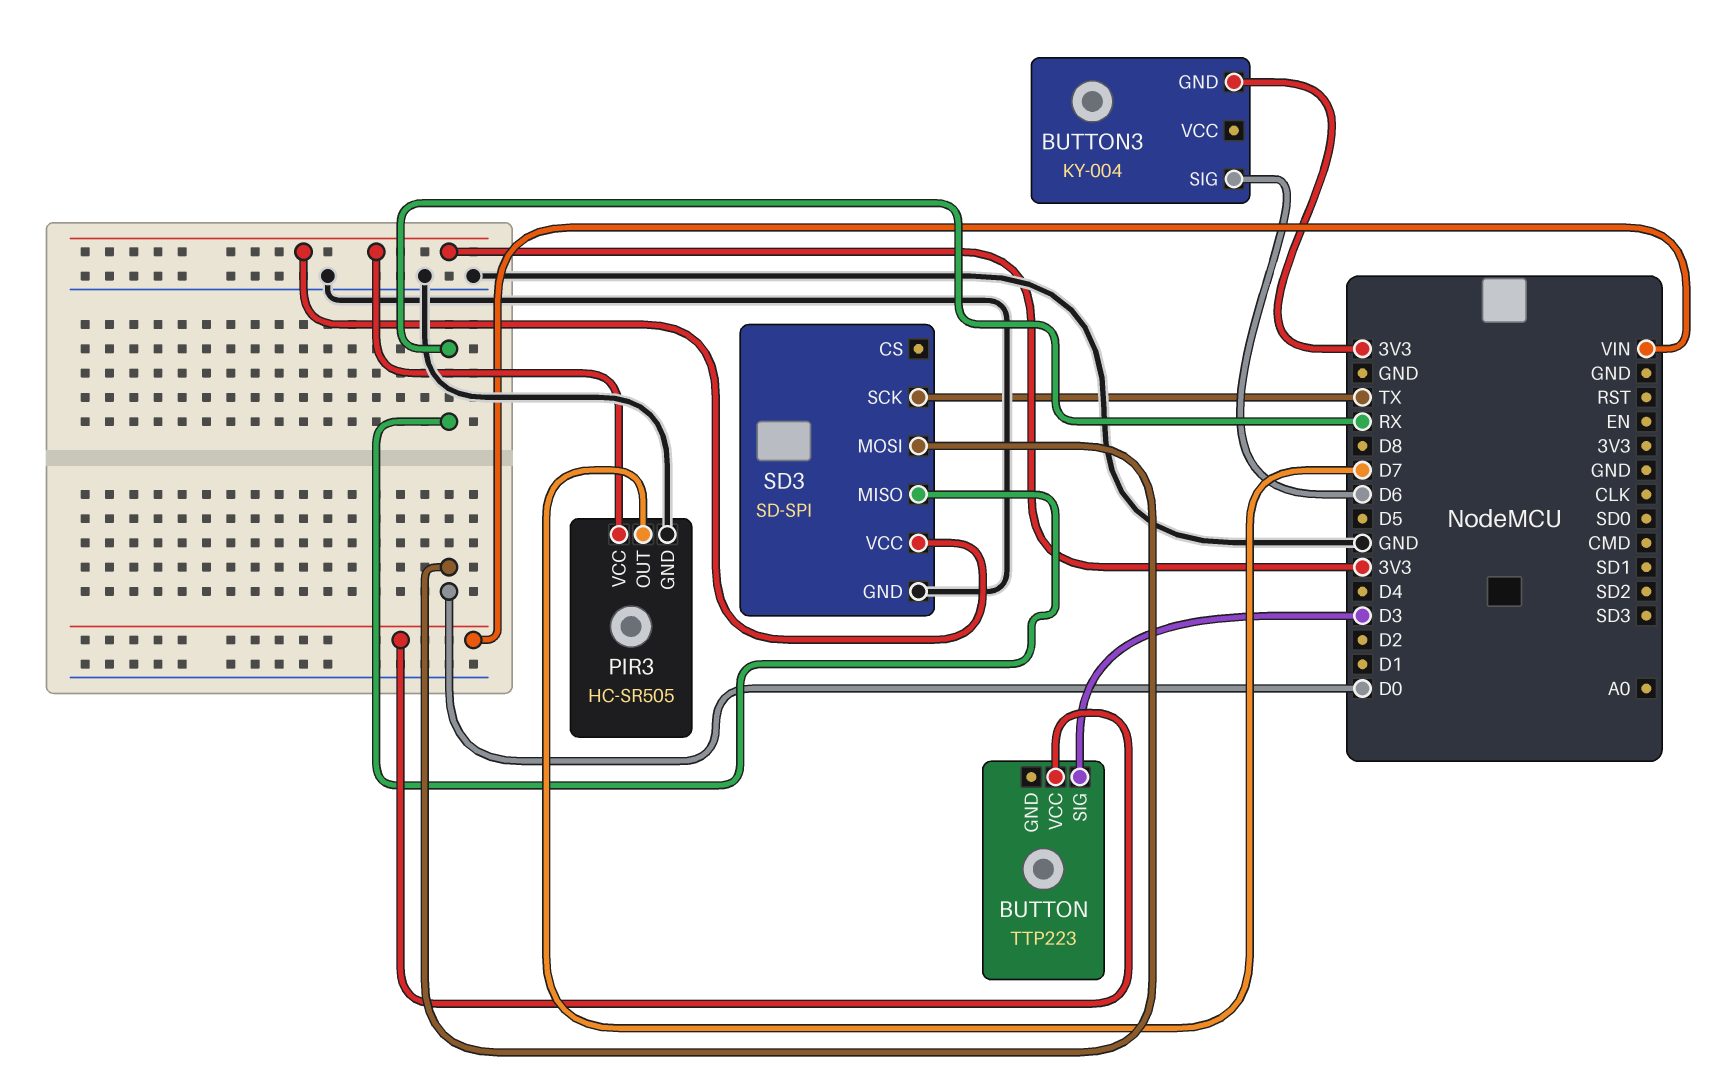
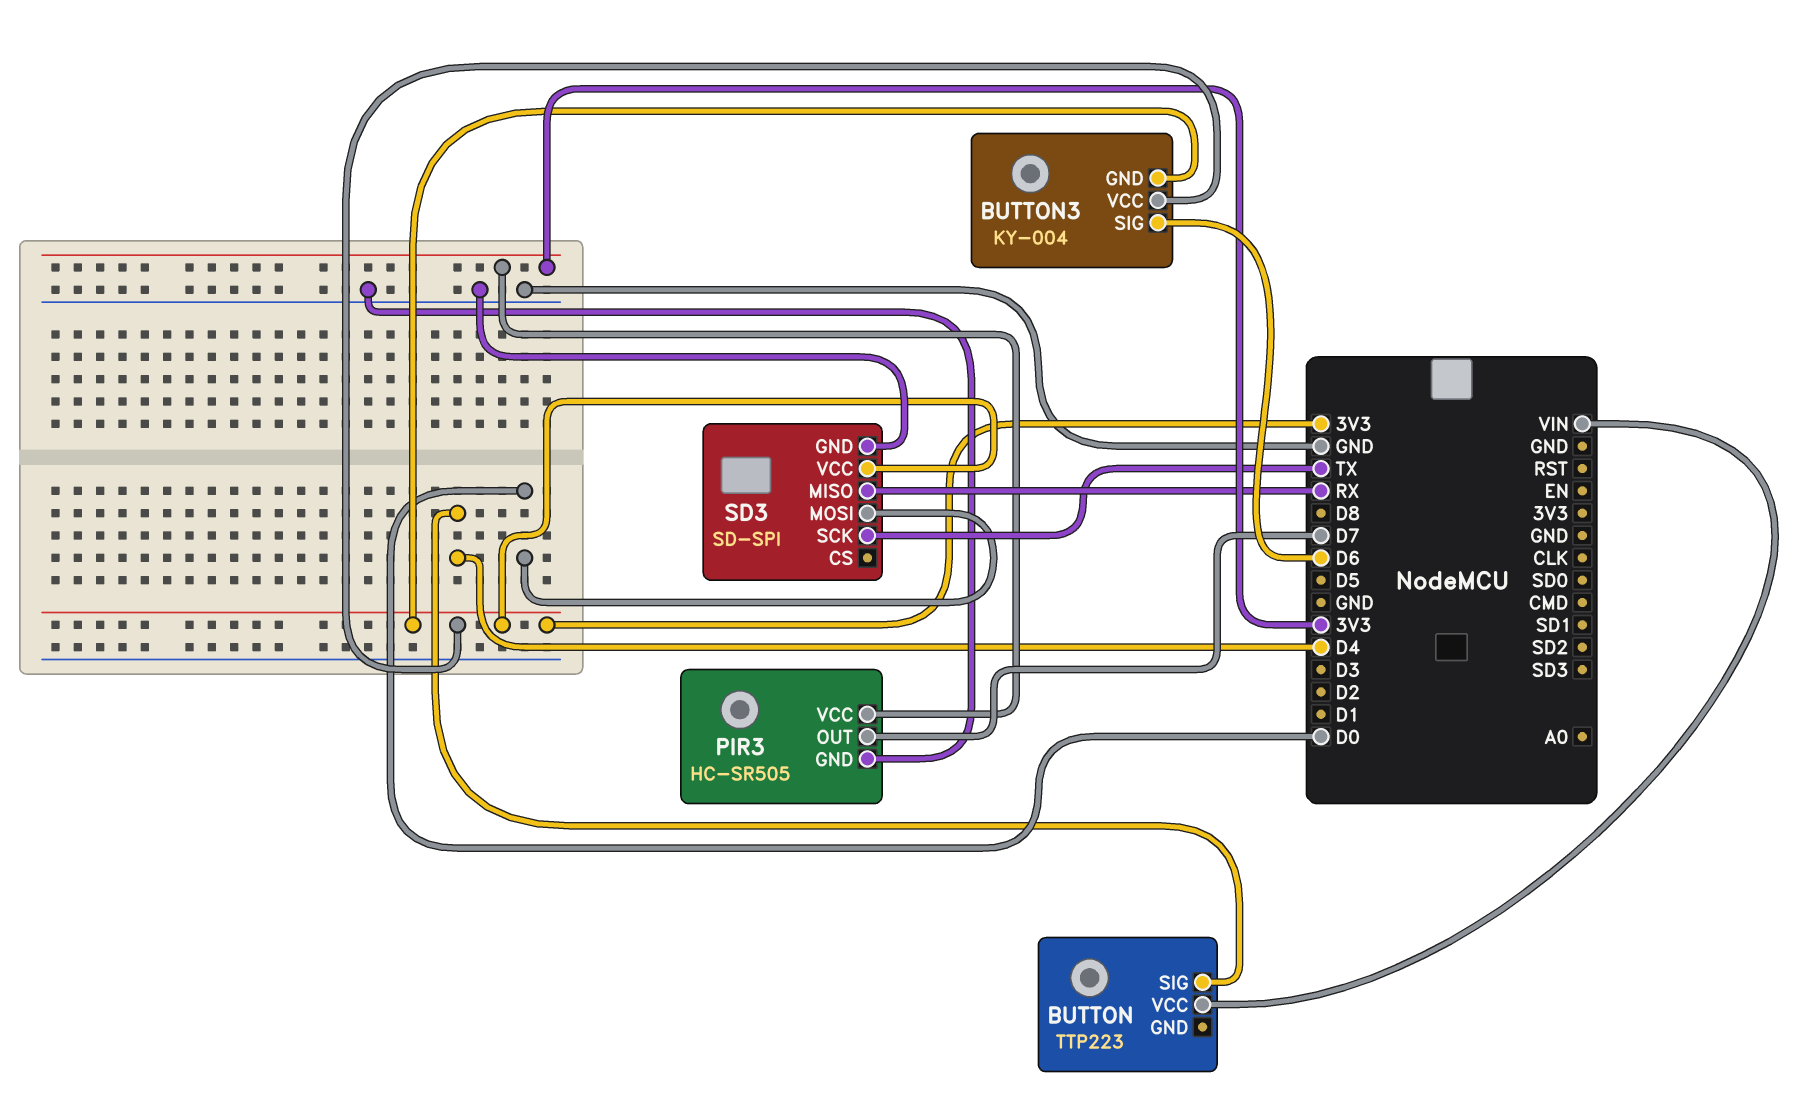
BUTTON pin SIG: D3 -> D4
BUTTON3 pin VCC: none -> 3V3

